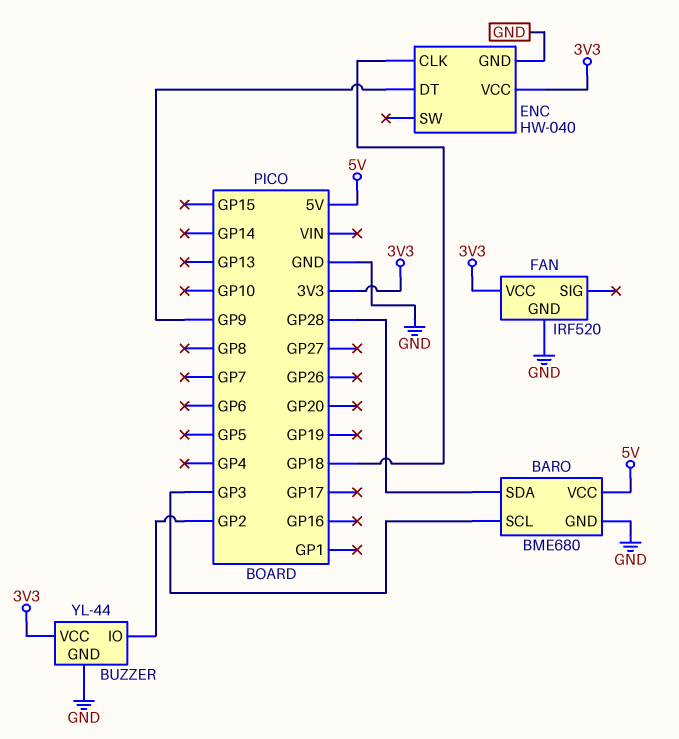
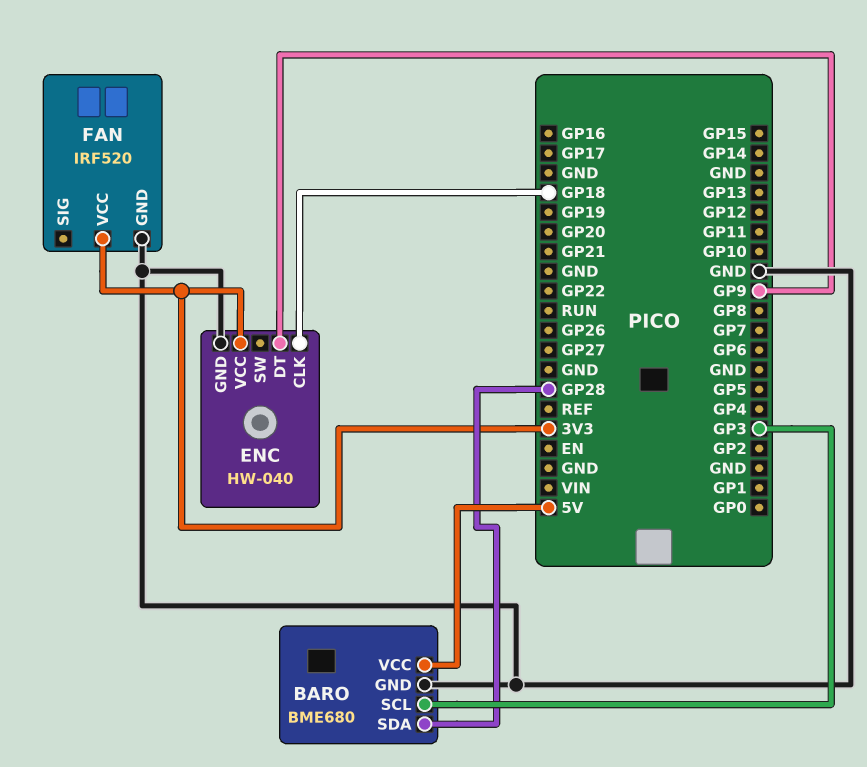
BUZZER: YL-44 -> none
BUZZER pin GND: GND -> none
BUZZER pin IO: GP2 -> none
BUZZER pin VCC: 3V3 -> none

